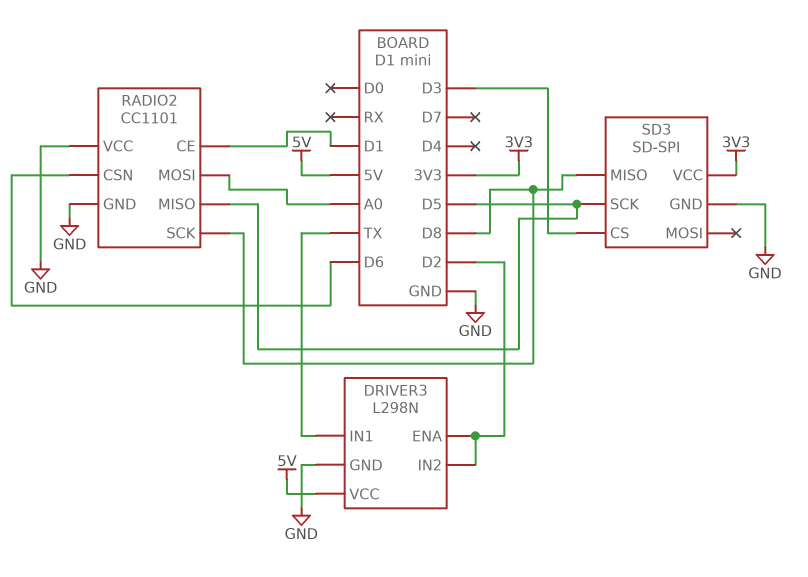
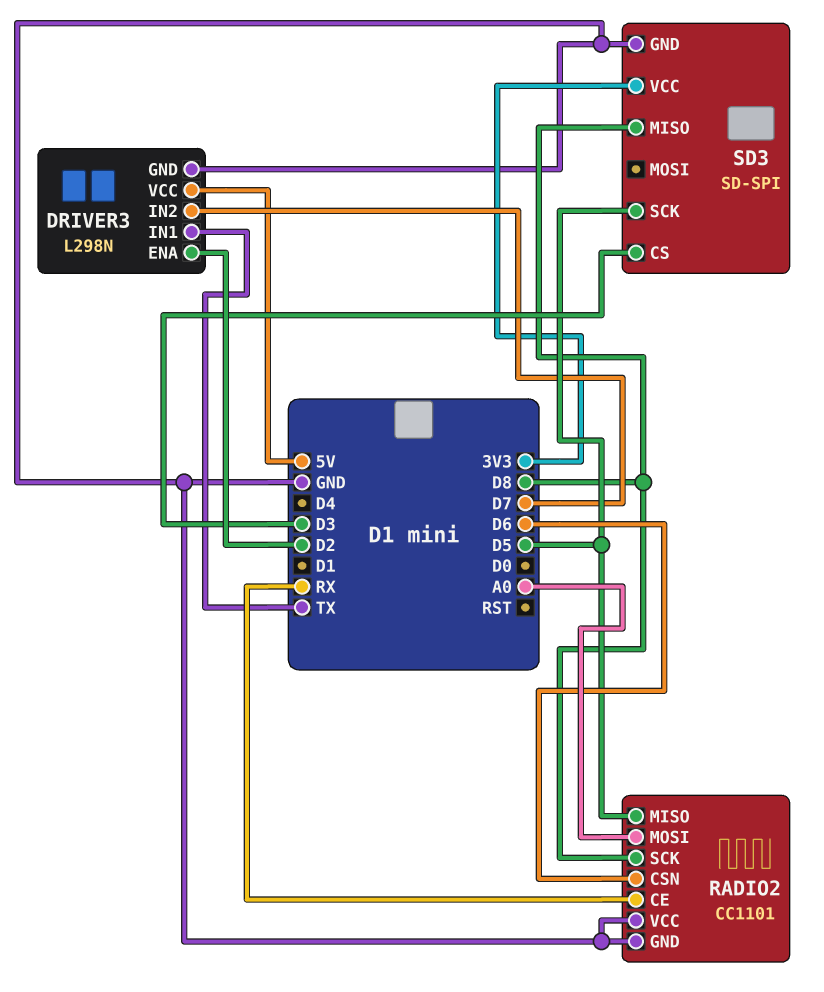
DRIVER3 pin IN2: D2 -> D7
RADIO2 pin CE: D1 -> RX

